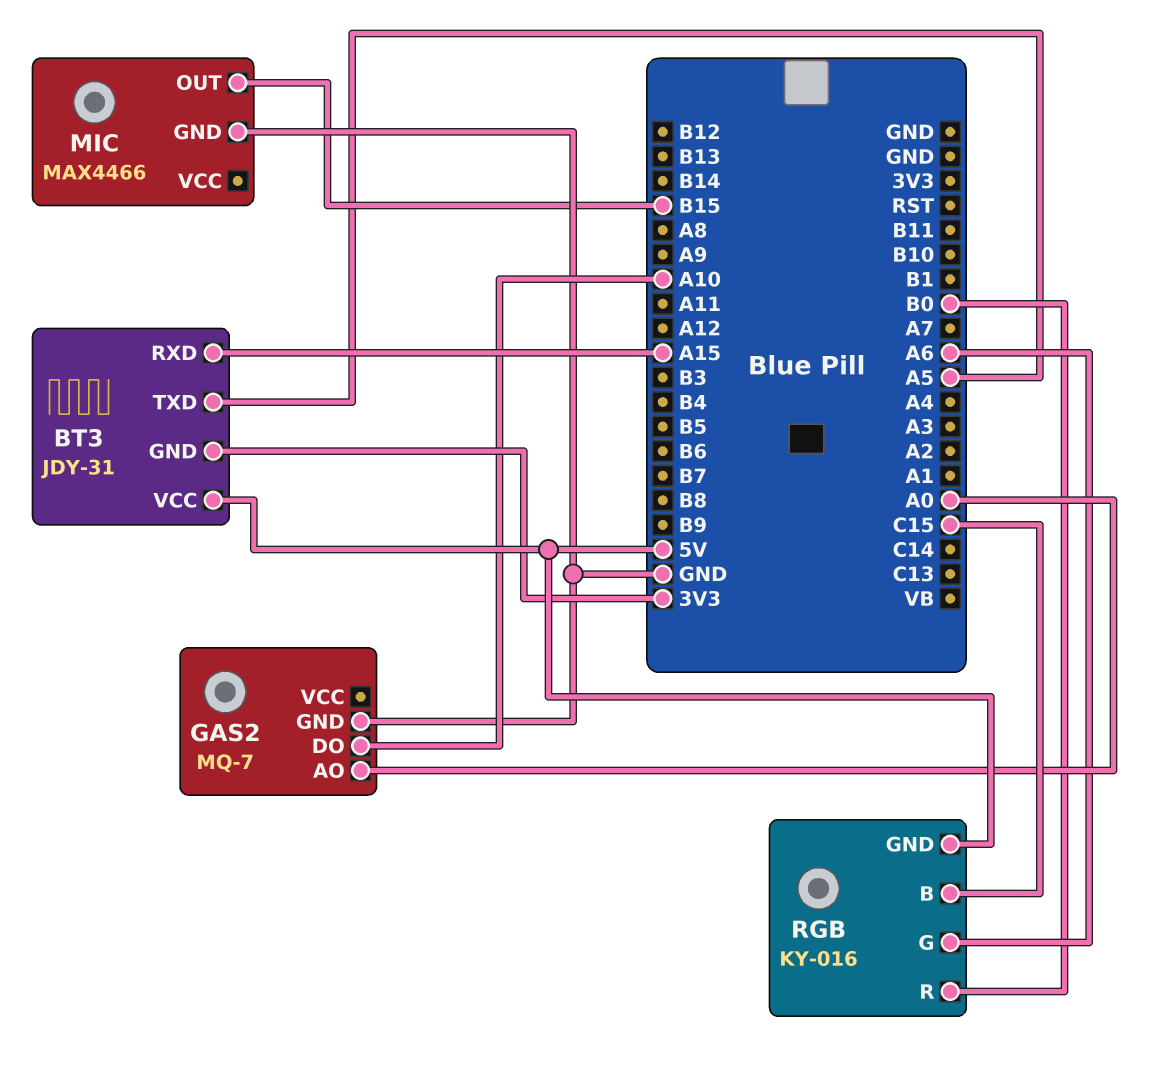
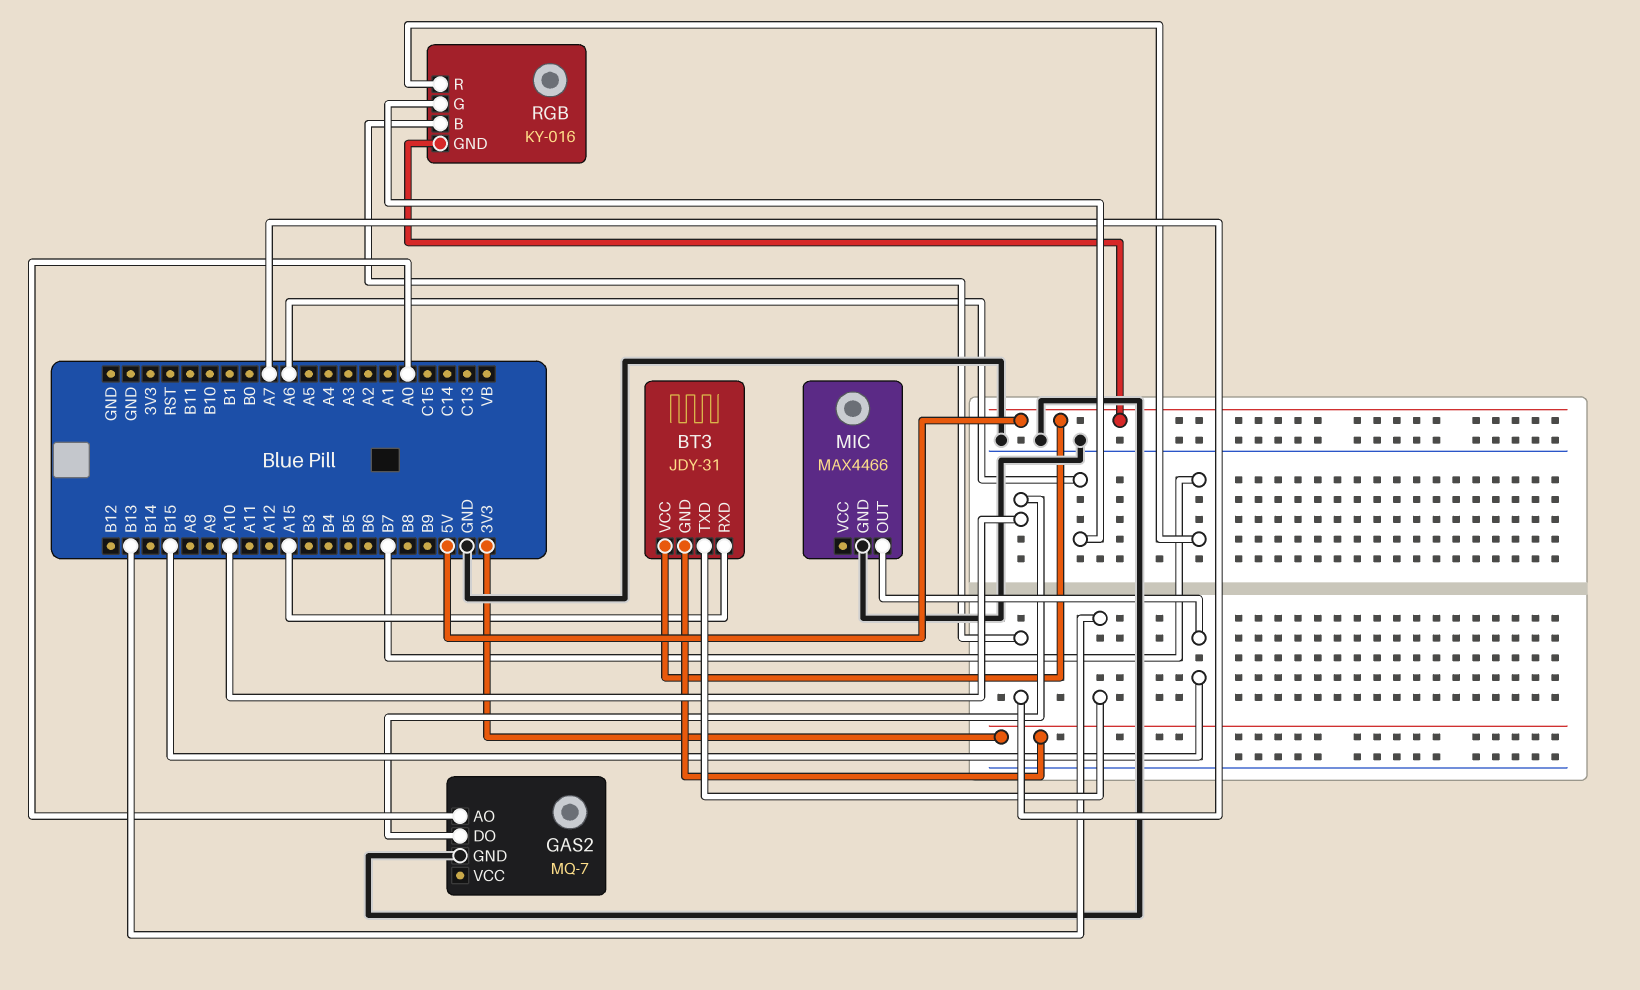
BT3 pin TXD: A5 -> B13
RGB pin B: C15 -> A7
RGB pin R: B0 -> B7

